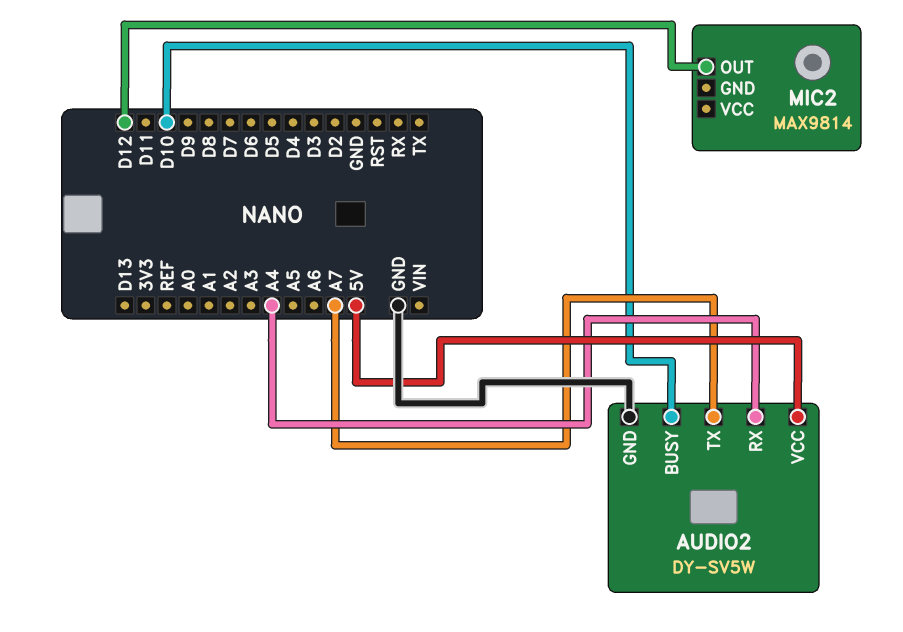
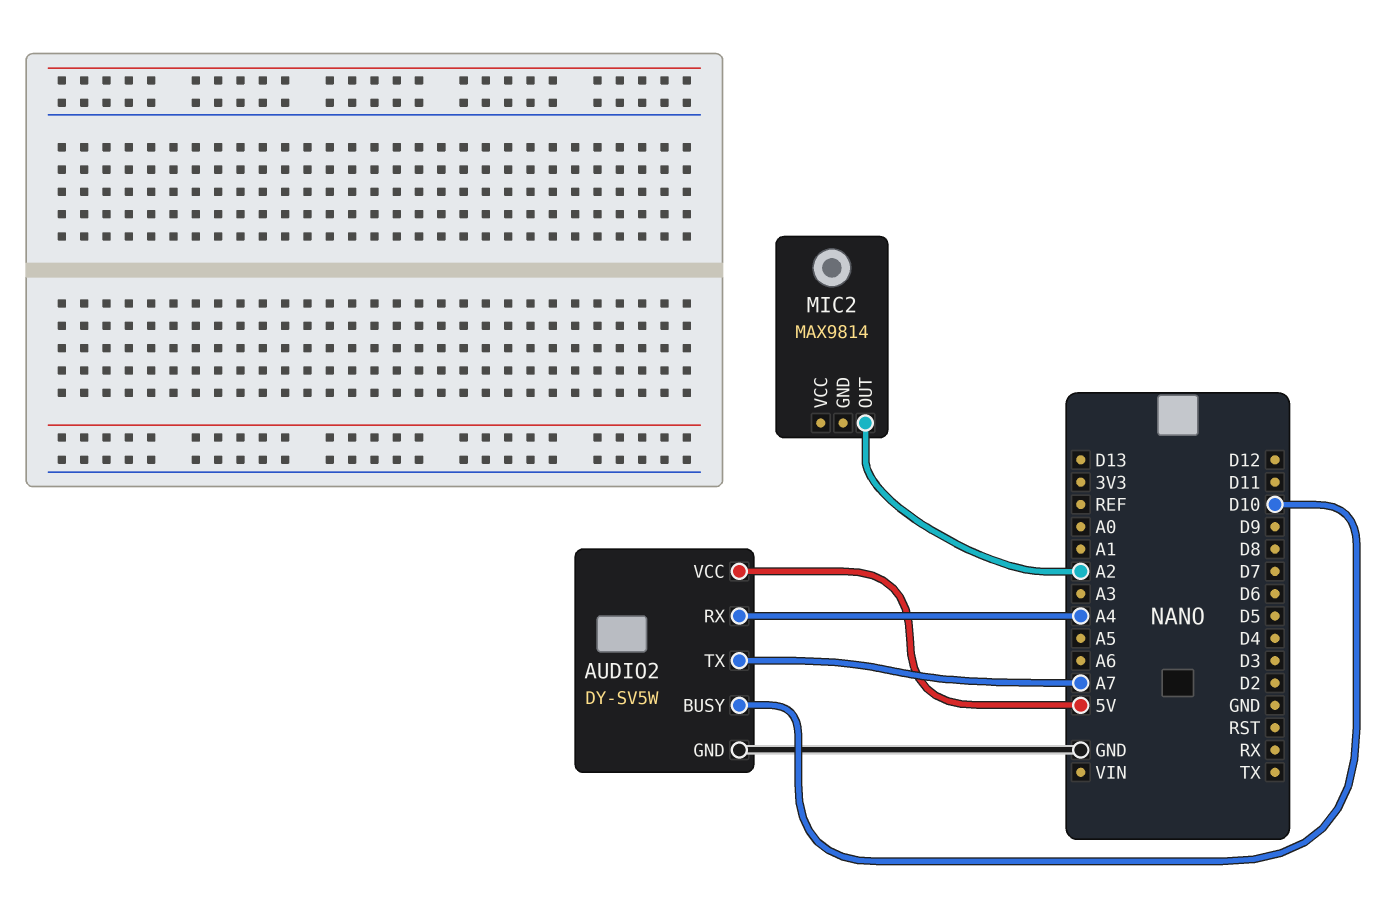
MIC2 pin OUT: D12 -> A2

